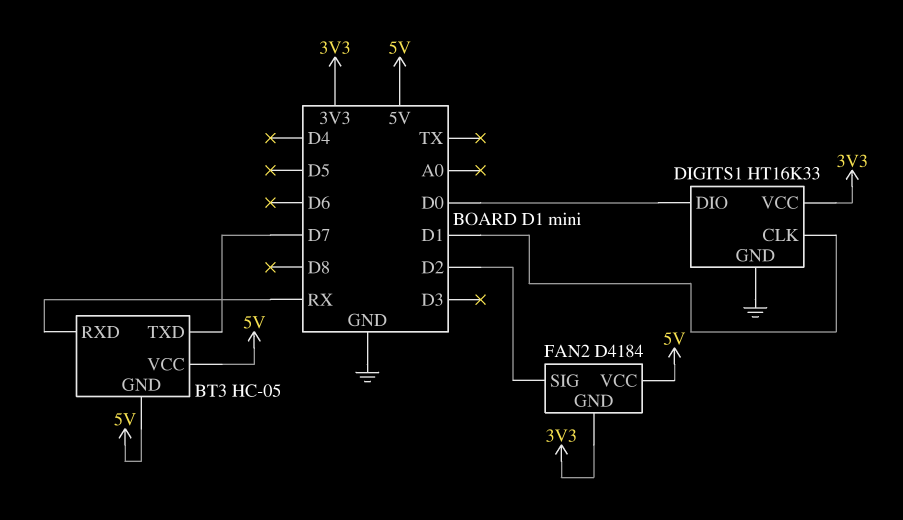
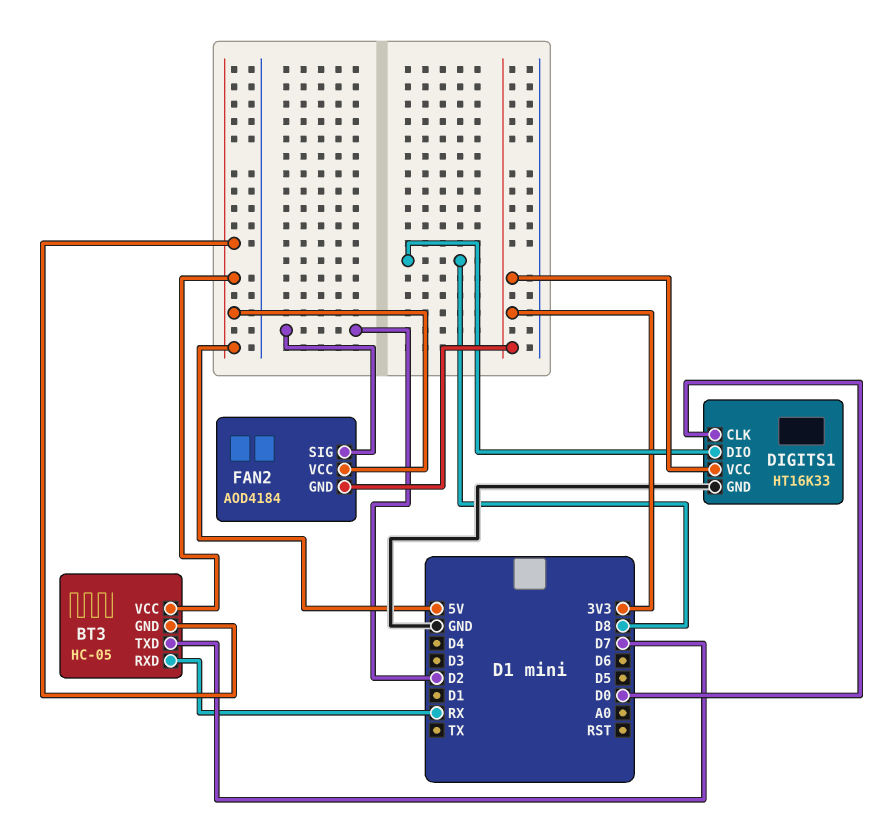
DIGITS1 pin CLK: D1 -> D0
DIGITS1 pin DIO: D0 -> D8
FAN2: D4184 -> AOD4184

